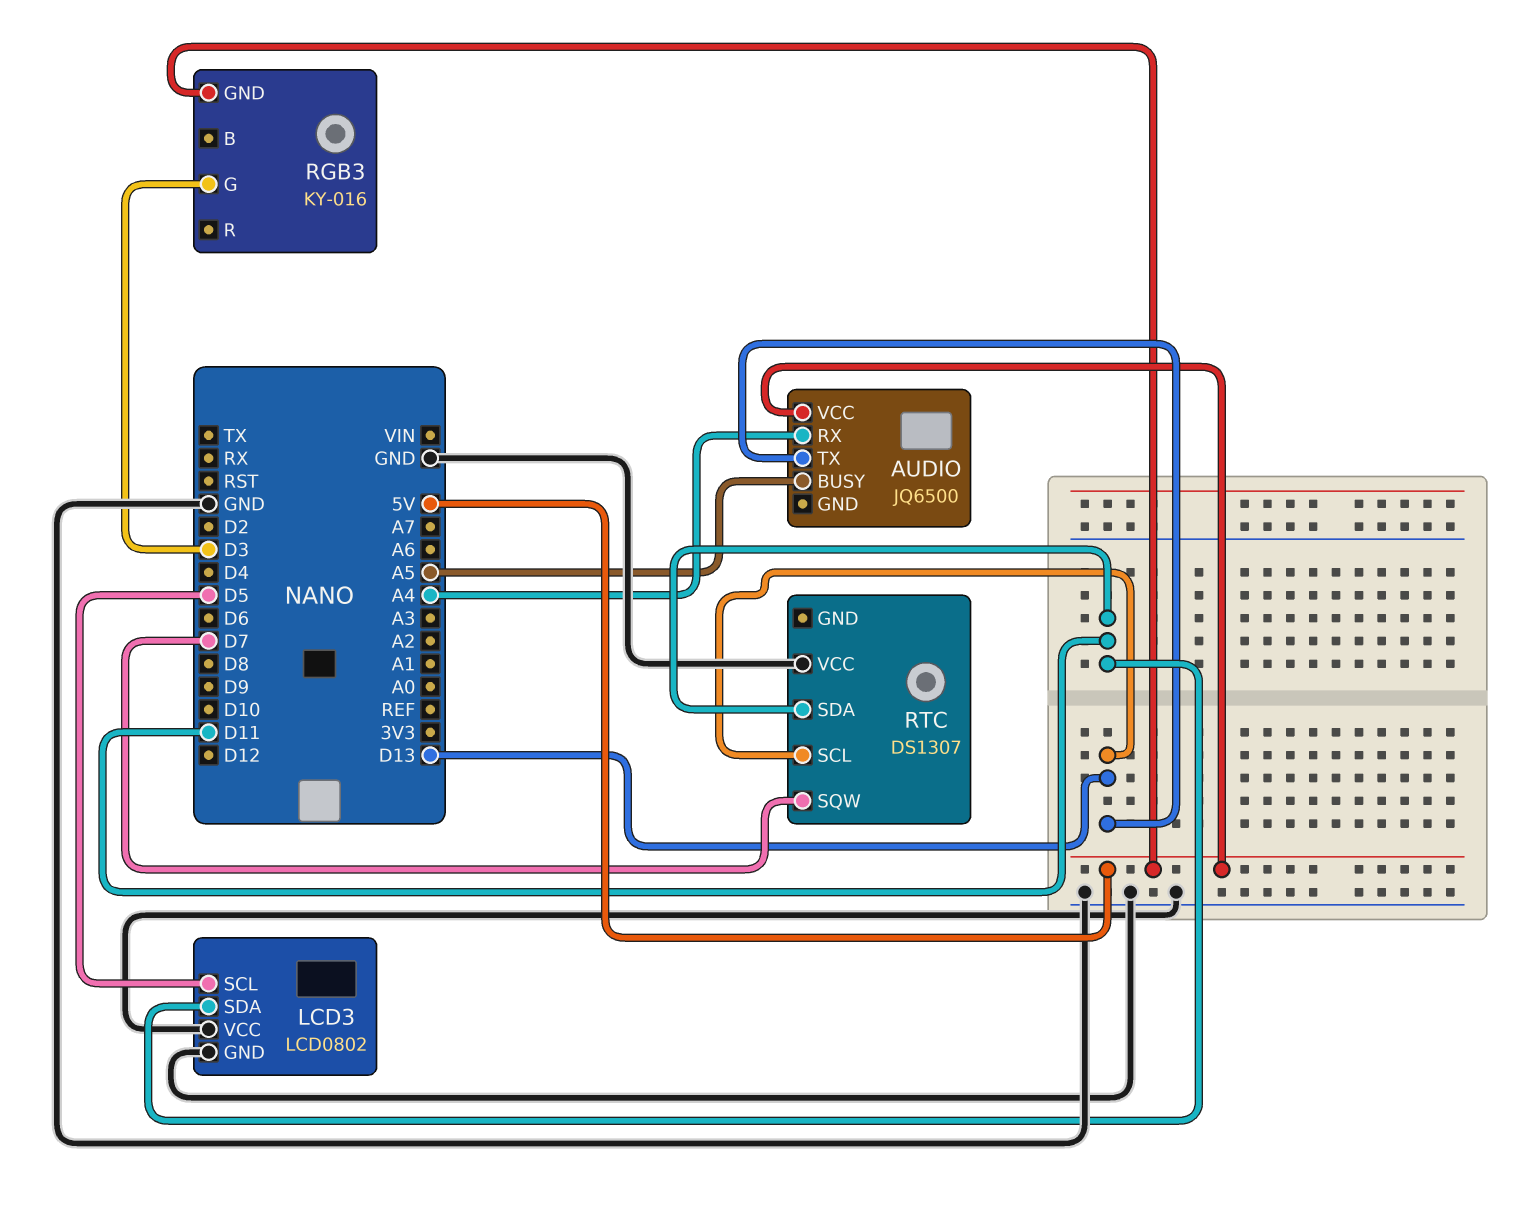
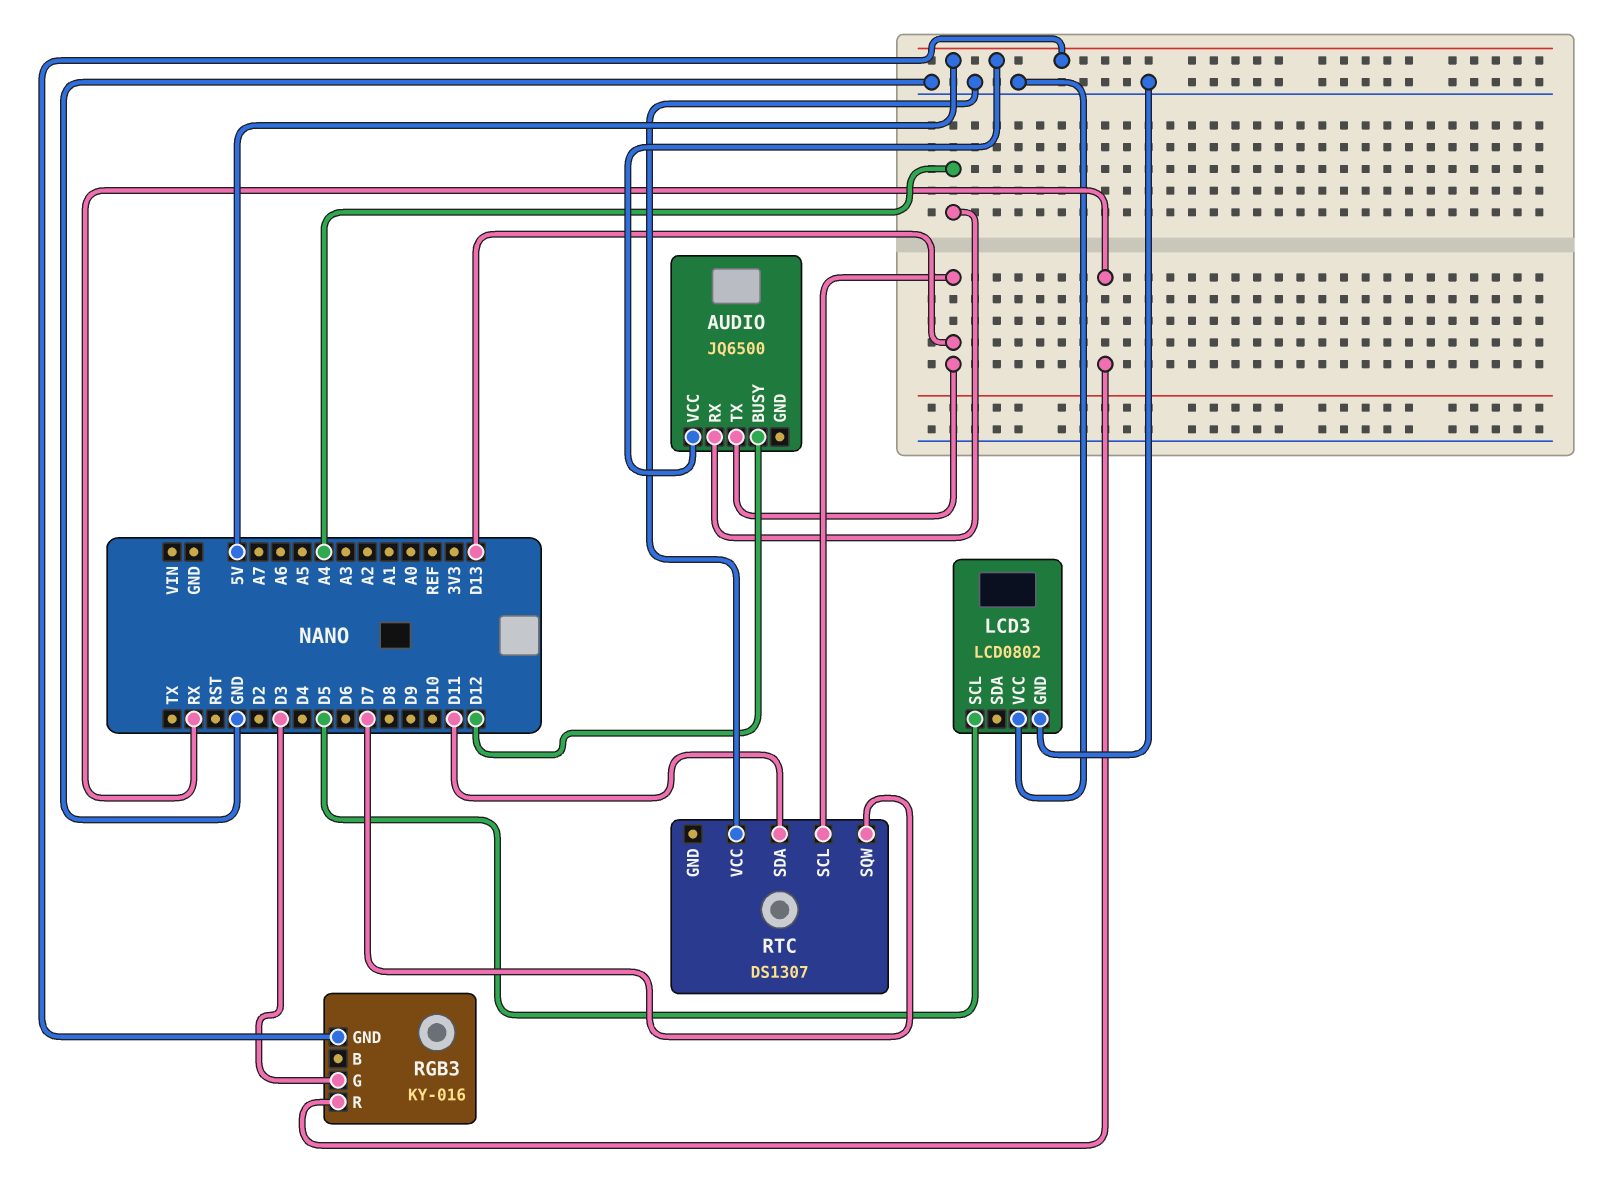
AUDIO pin BUSY: A5 -> D12
LCD3 pin SDA: D11 -> none
RGB3 pin R: none -> RX

